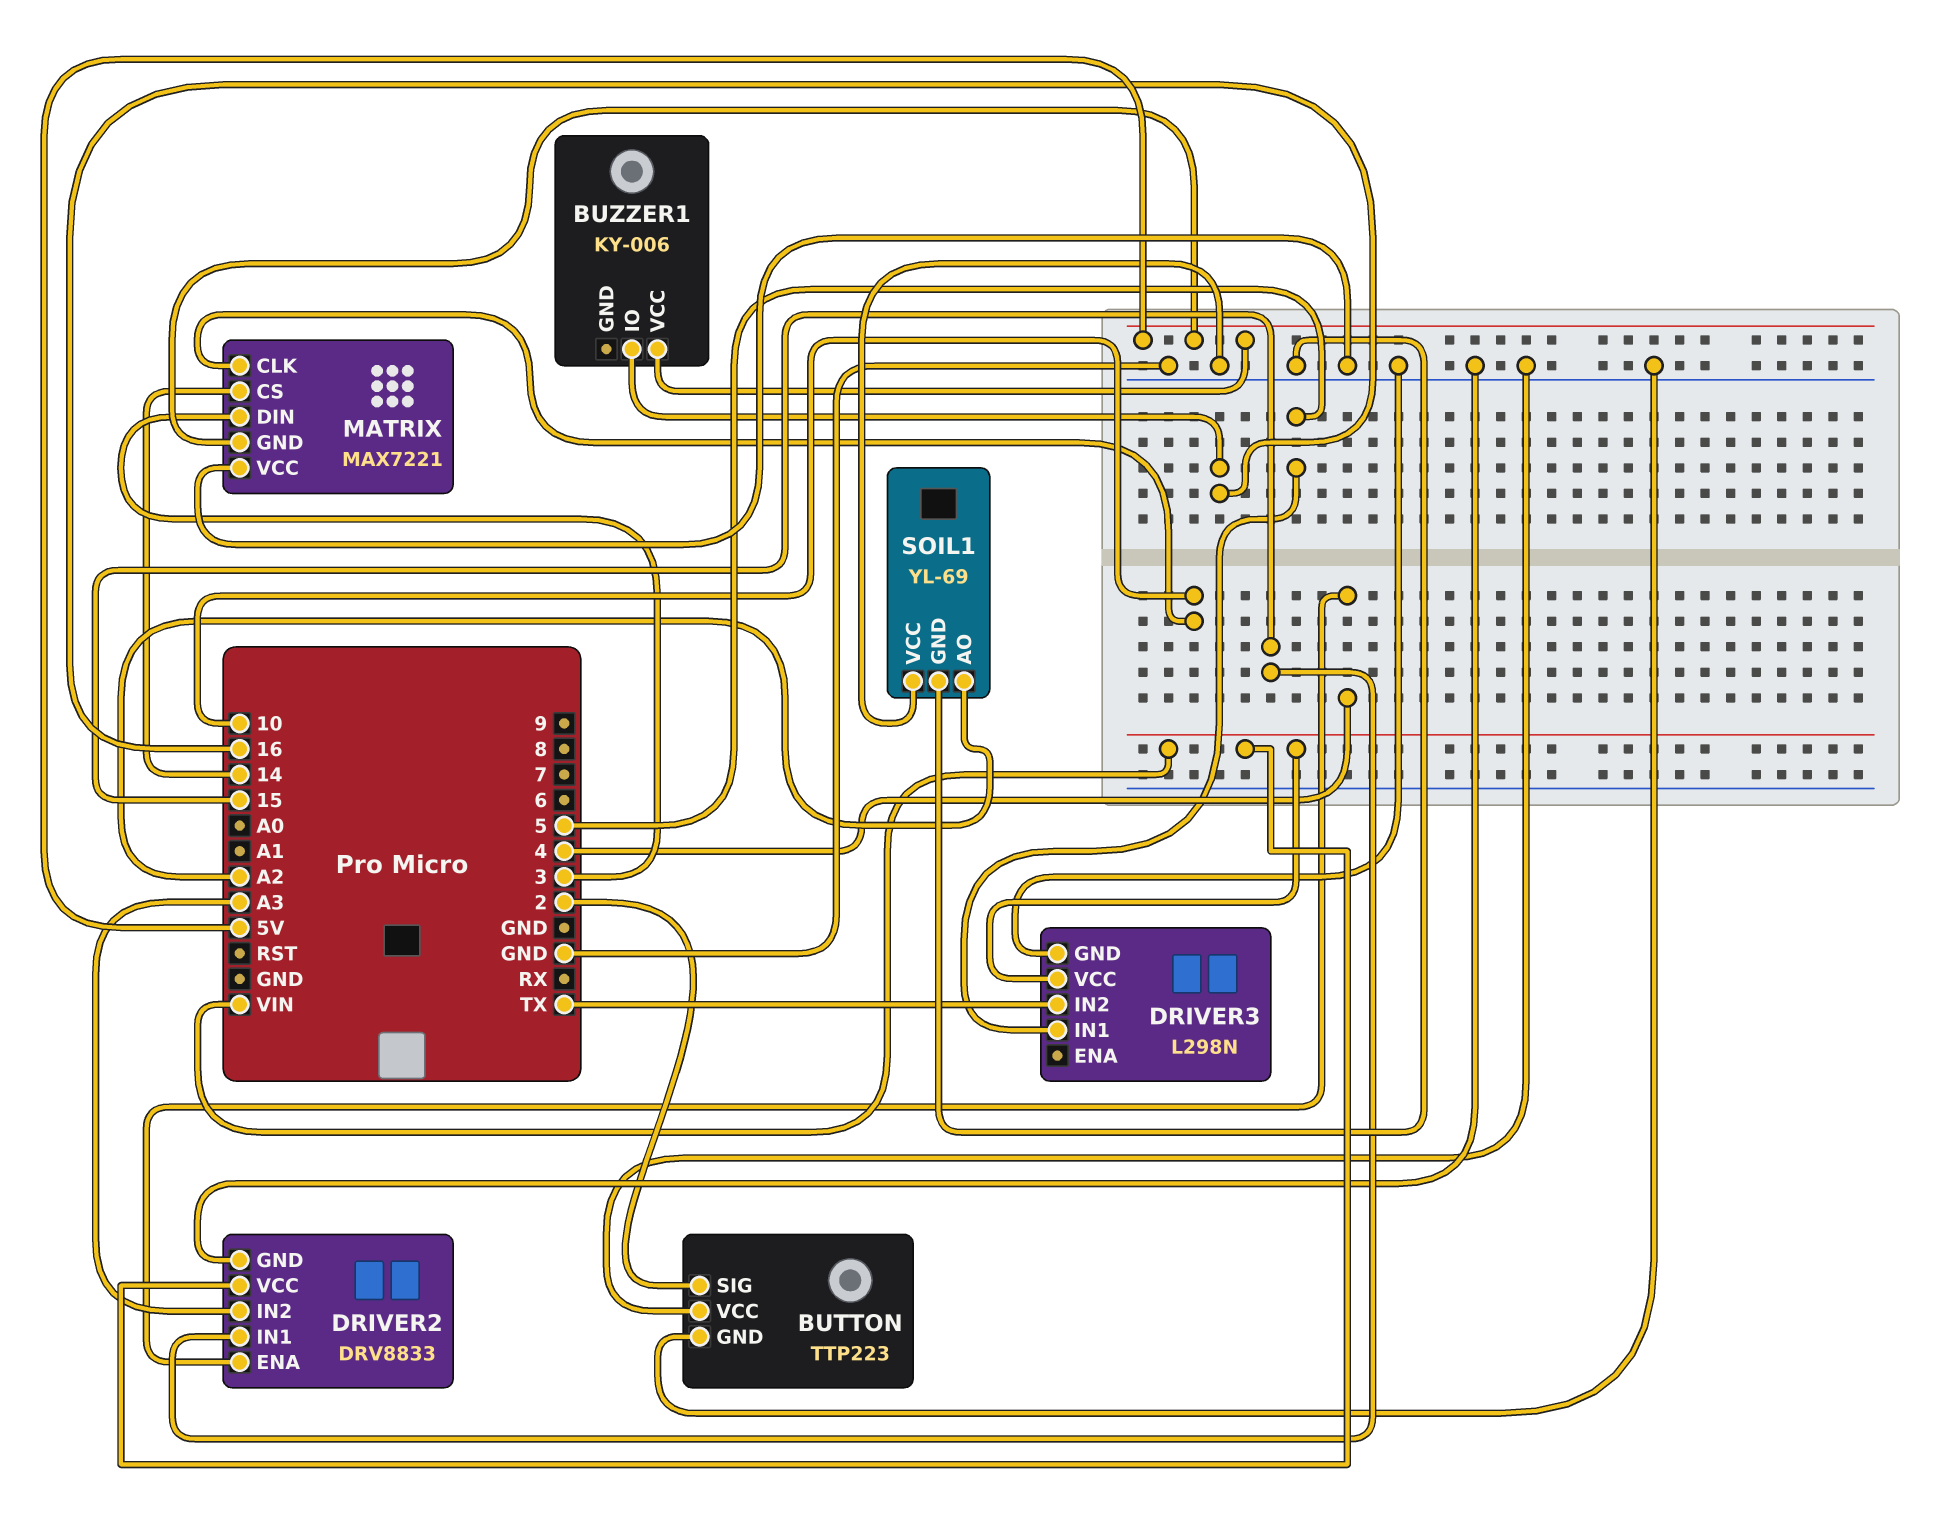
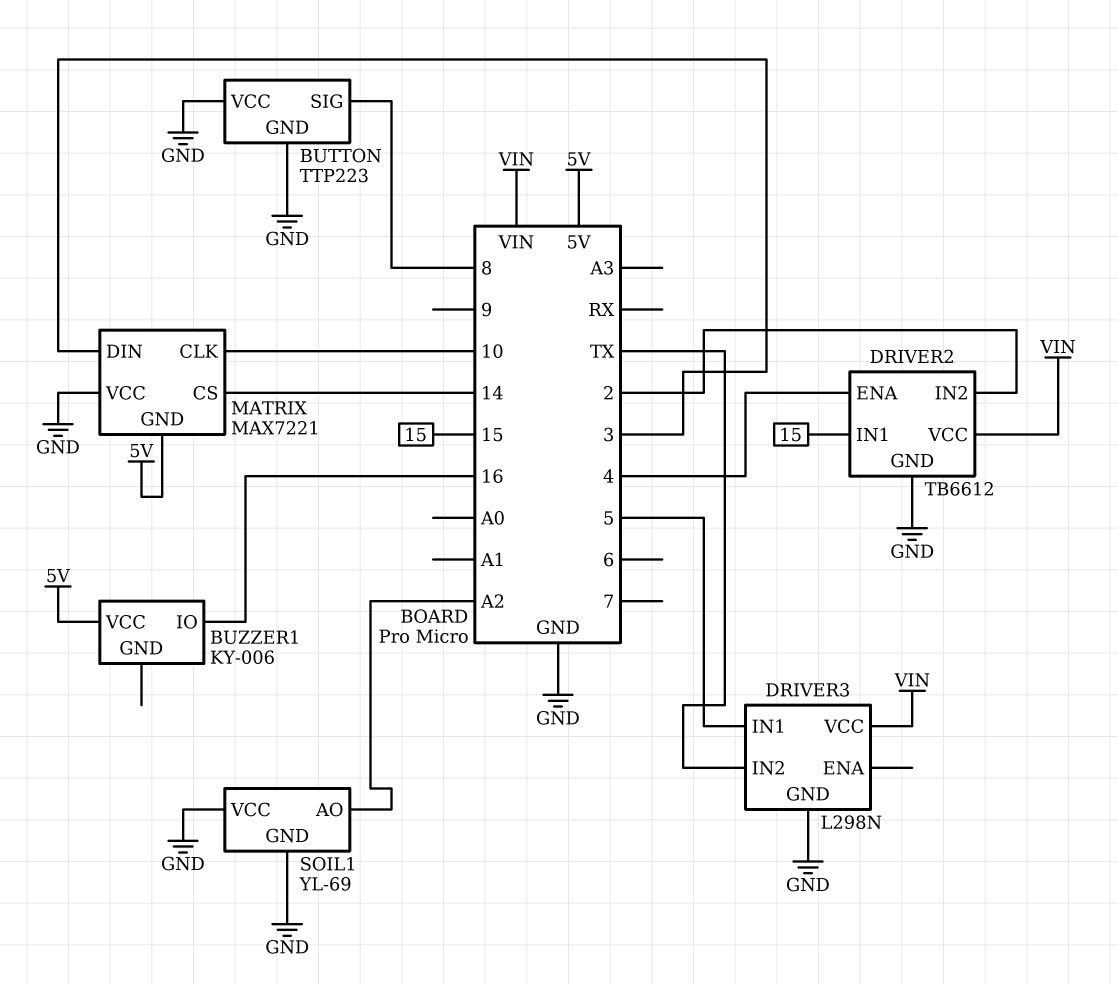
BUTTON pin SIG: 2 -> 8
DRIVER2: DRV8833 -> TB6612
DRIVER2 pin IN2: A3 -> 2

